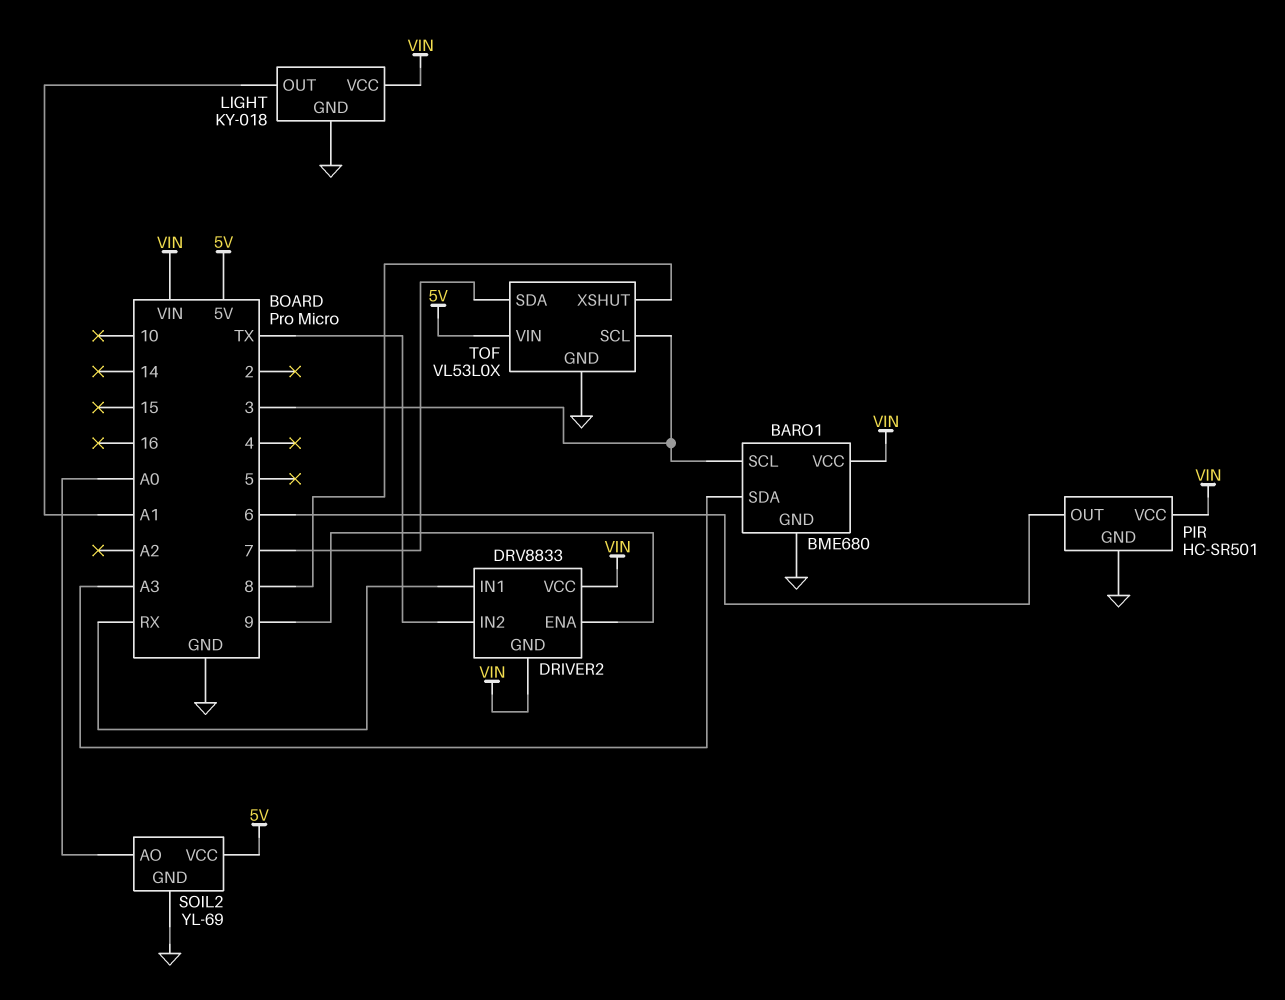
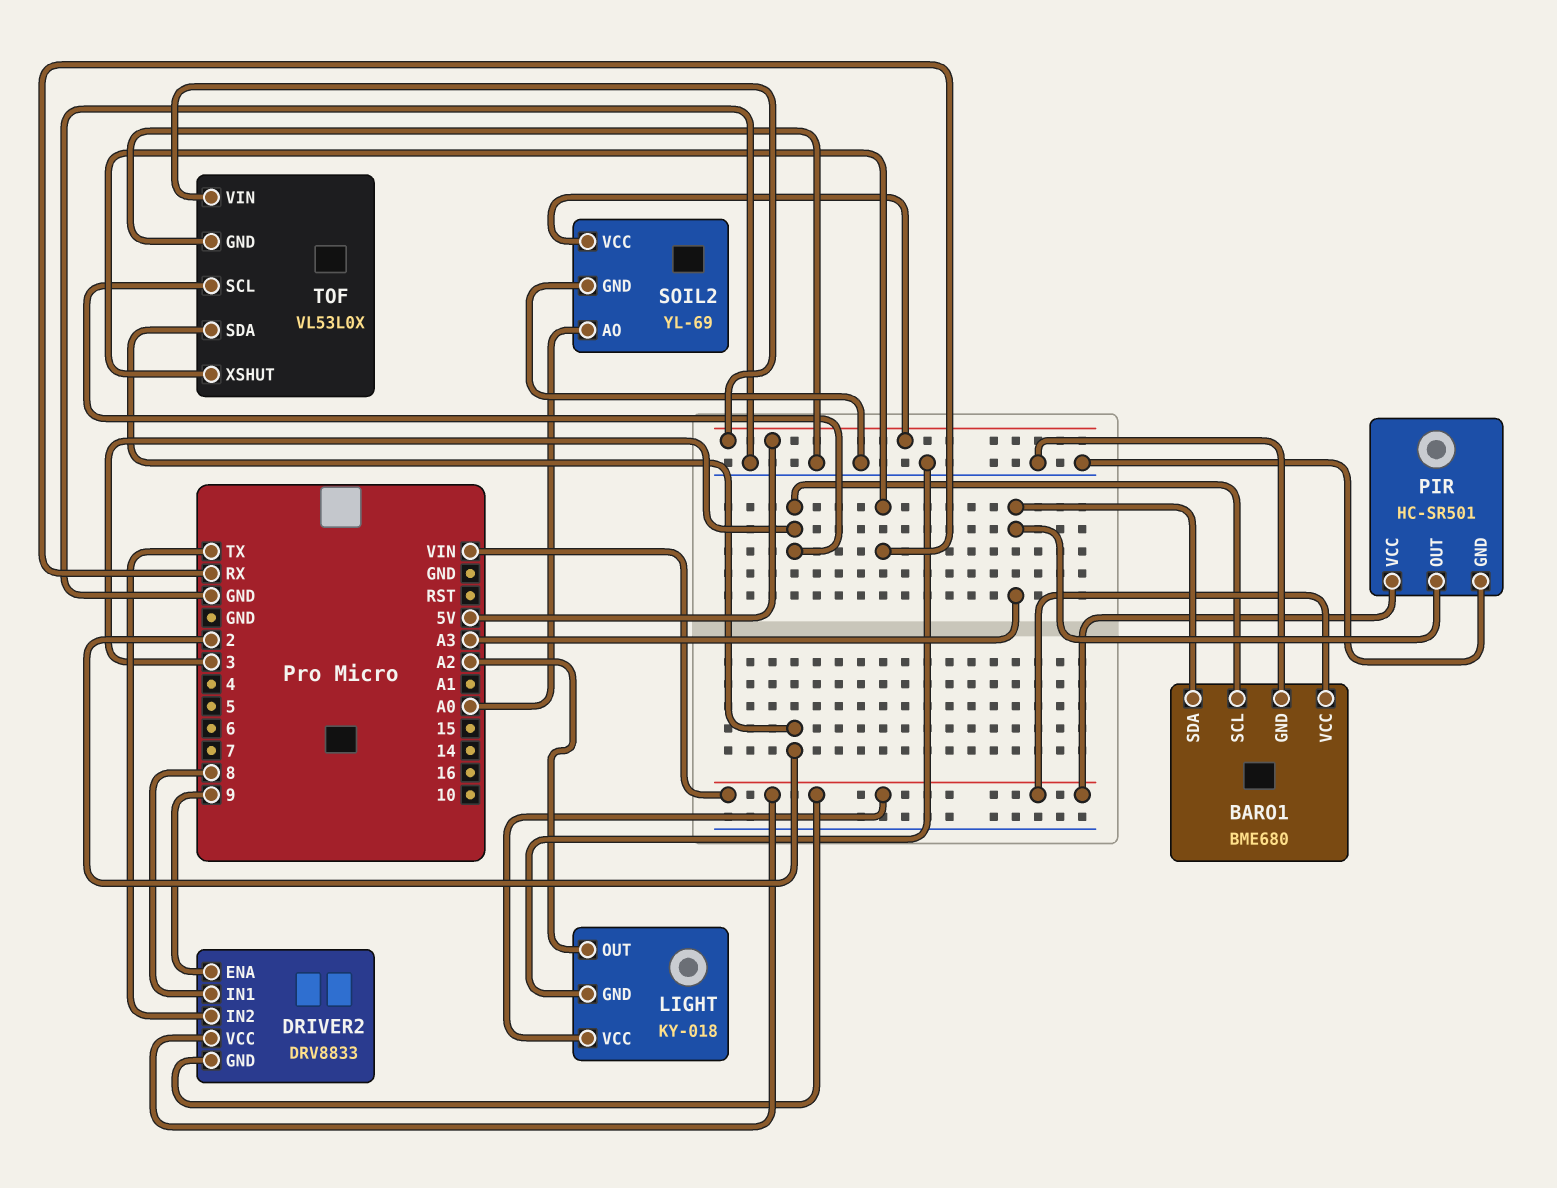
DRIVER2 pin IN1: RX -> 8
LIGHT pin OUT: A1 -> A2
PIR pin OUT: 6 -> A3
TOF pin SDA: 7 -> 2
TOF pin XSHUT: 8 -> RX

